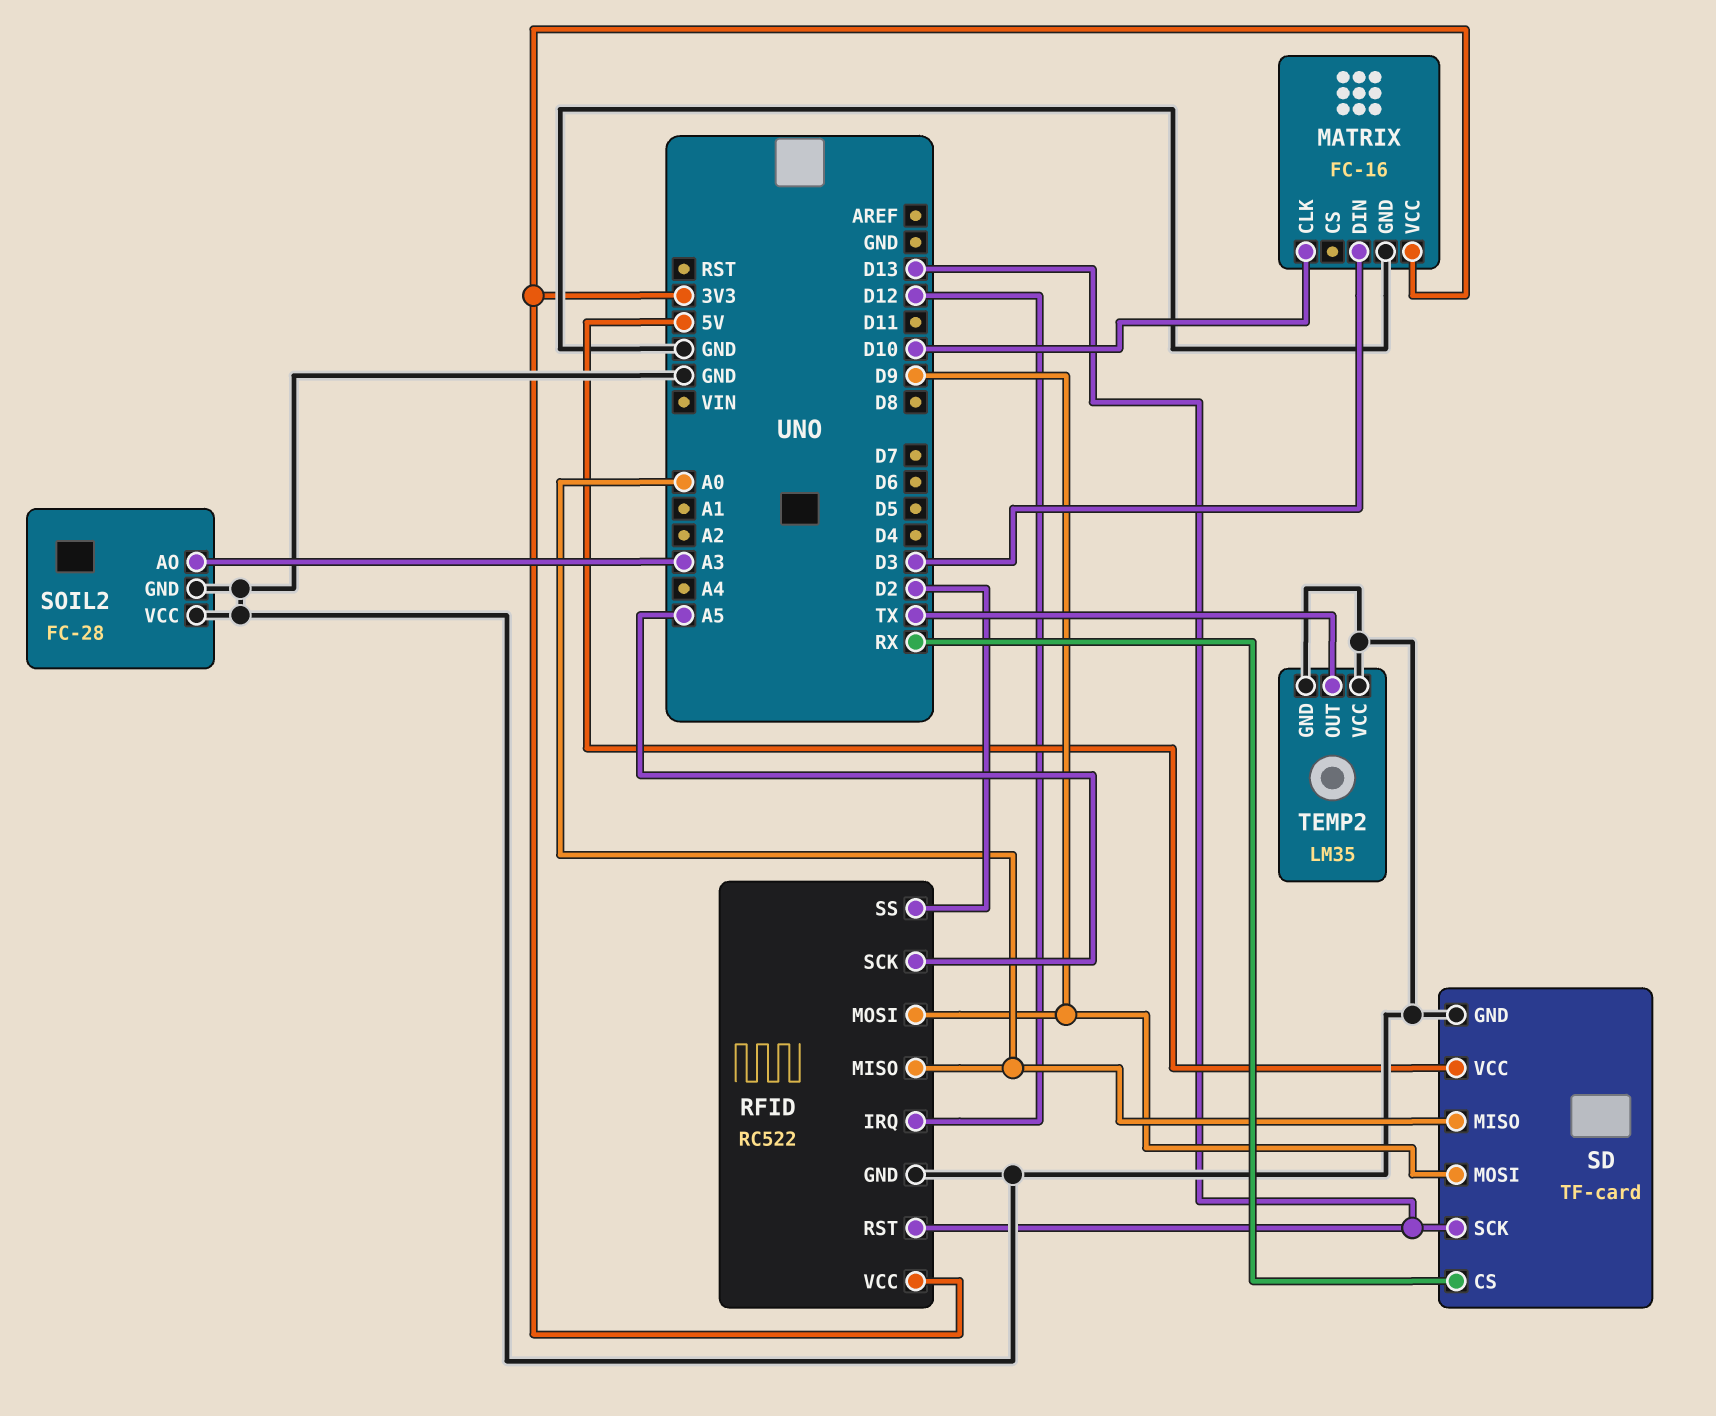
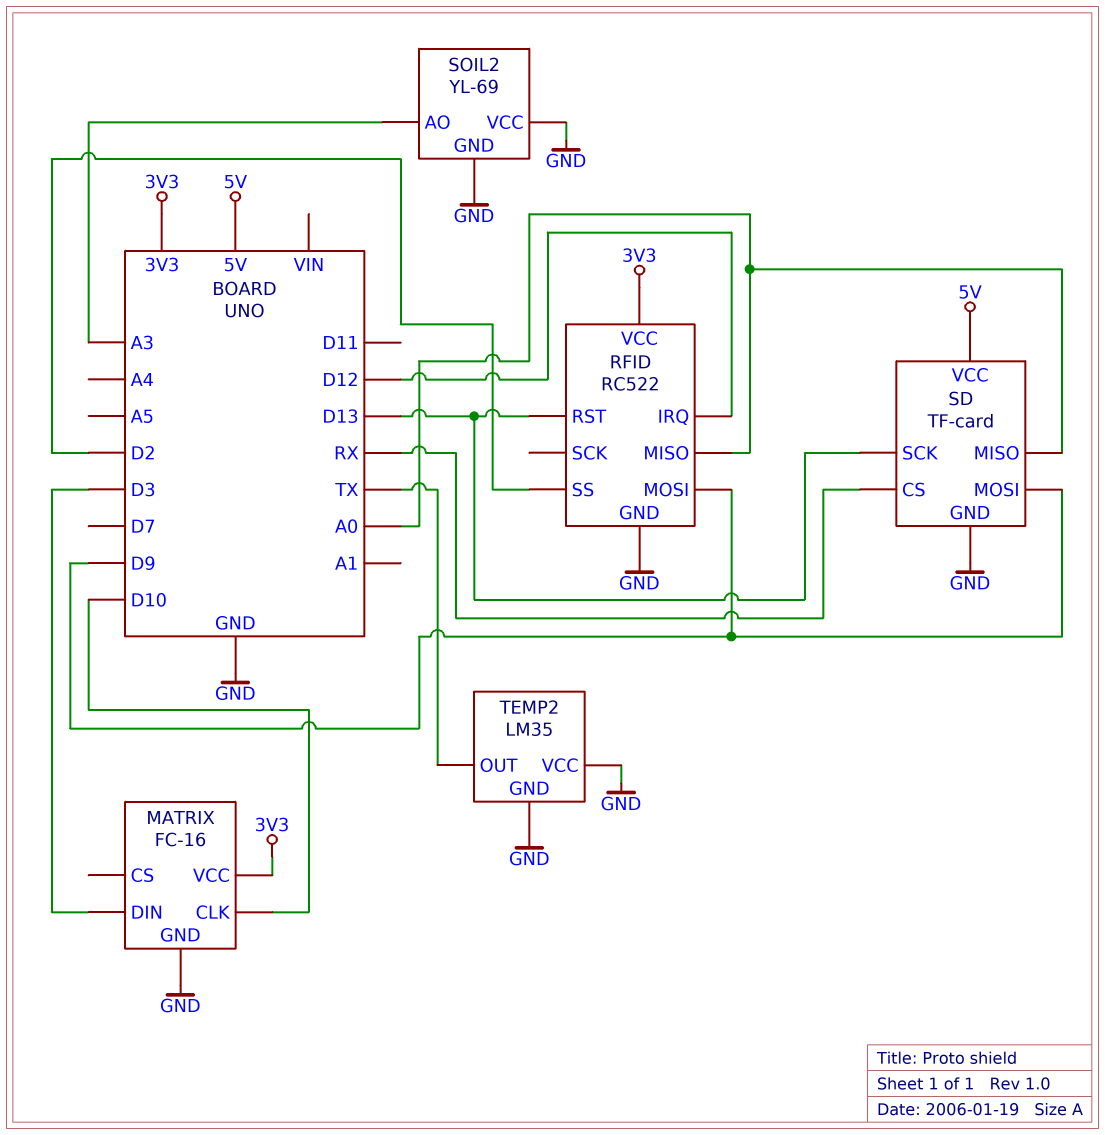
RFID pin SCK: A5 -> none
SOIL2: FC-28 -> YL-69

